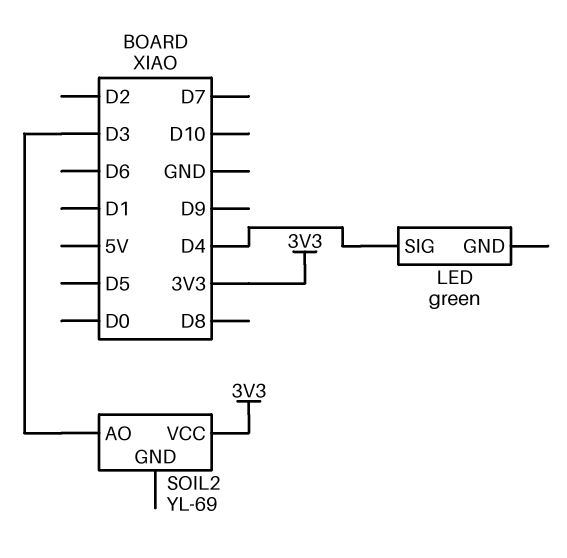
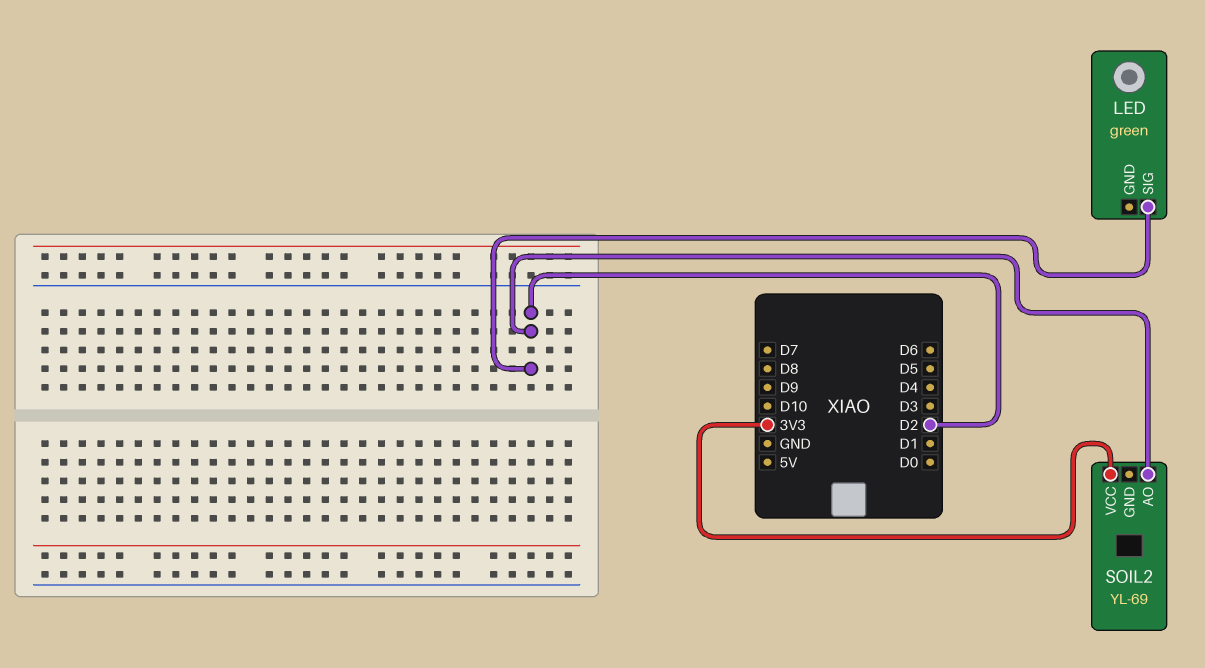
LED pin SIG: D4 -> D2
SOIL2 pin AO: D3 -> D2

